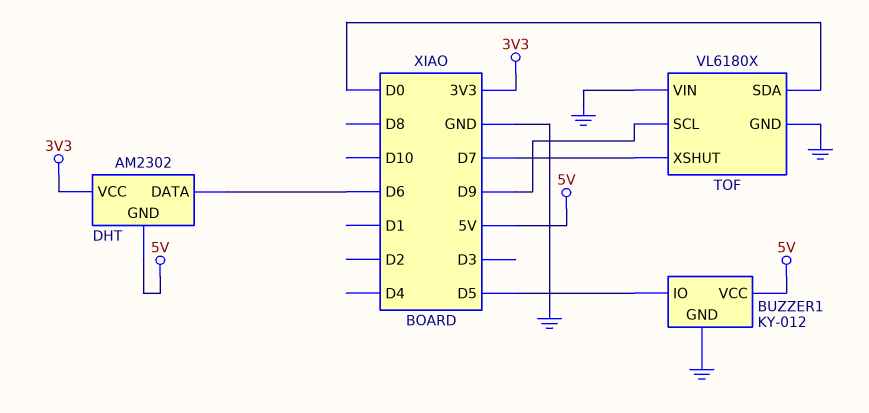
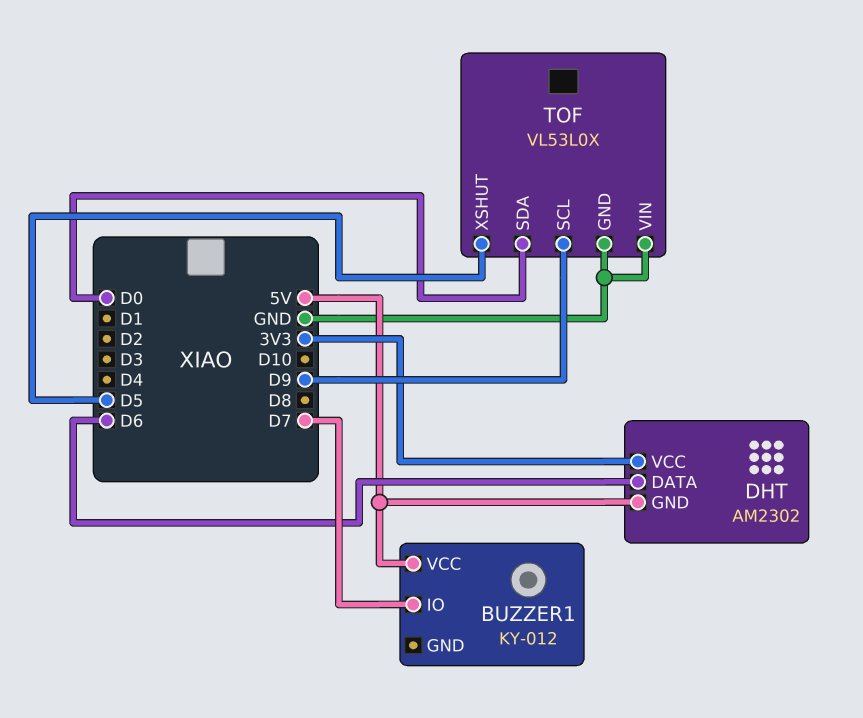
BUZZER1 pin GND: GND -> none
BUZZER1 pin IO: D5 -> D7
TOF: VL6180X -> VL53L0X
TOF pin XSHUT: D7 -> D5

